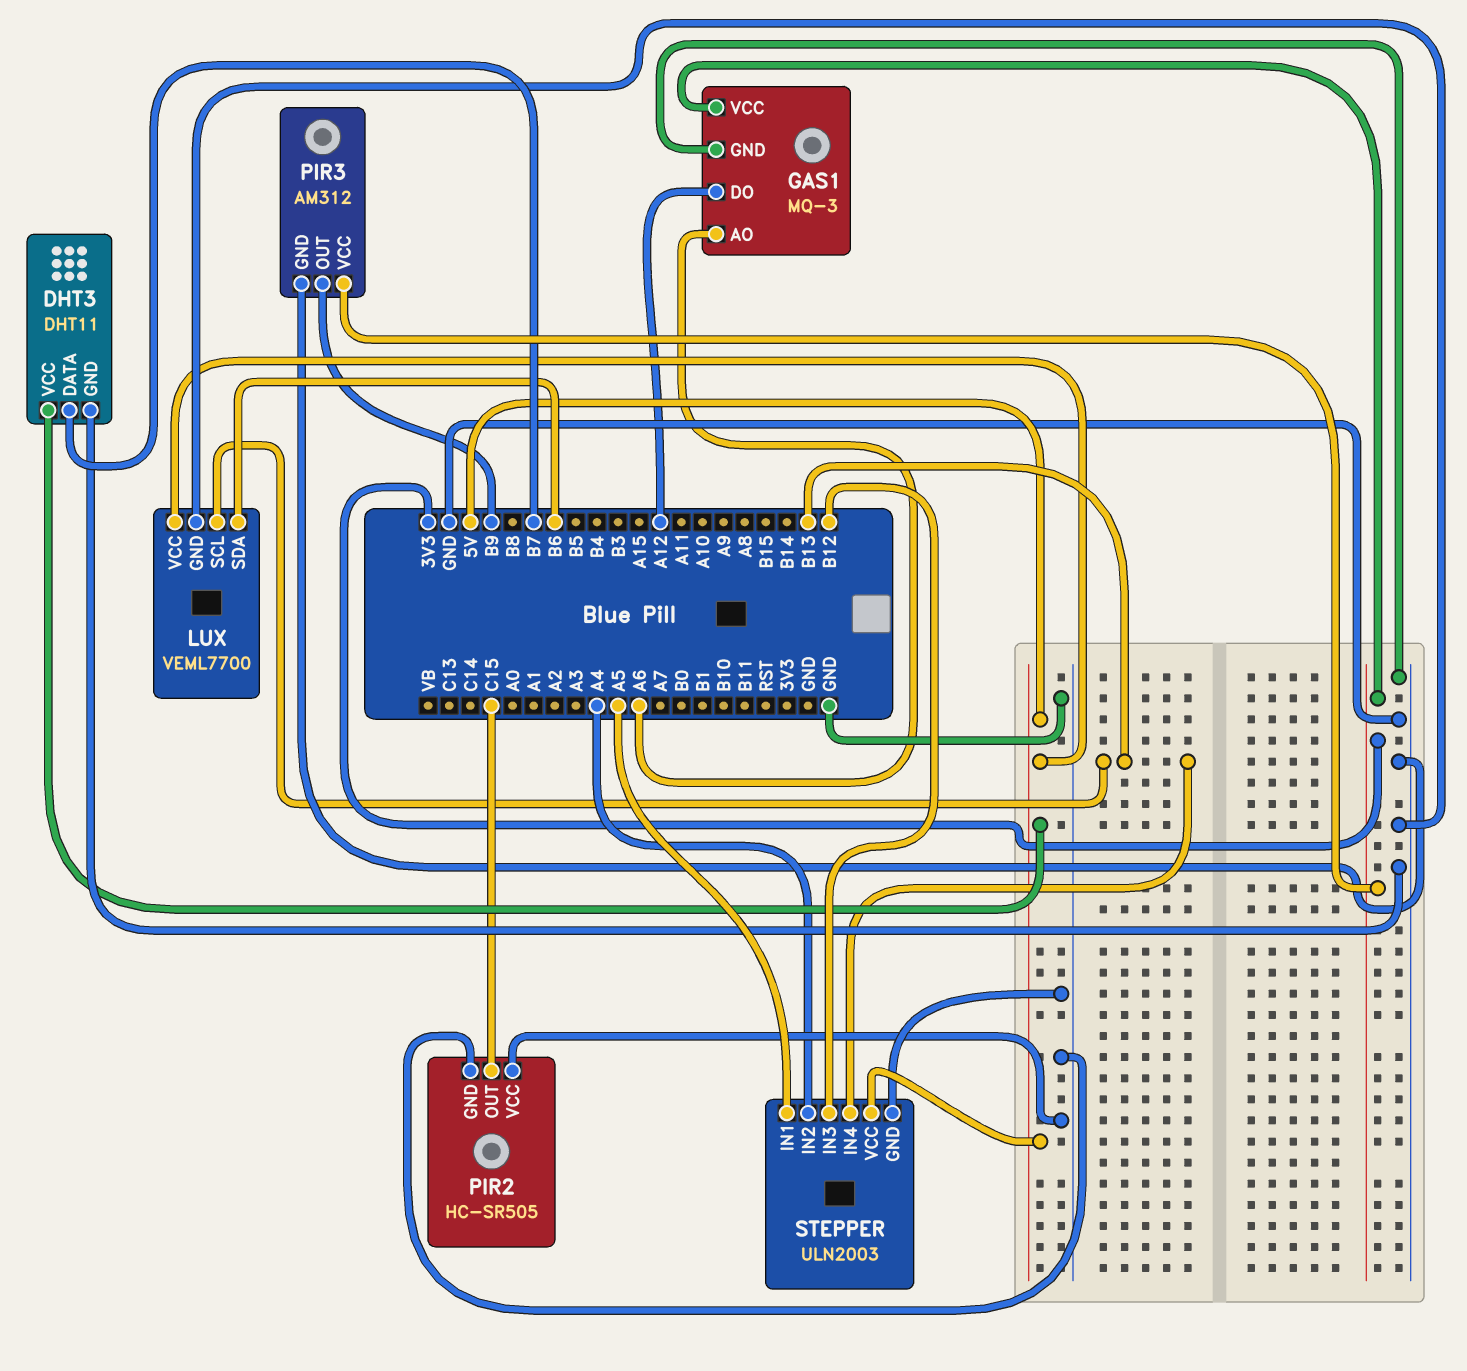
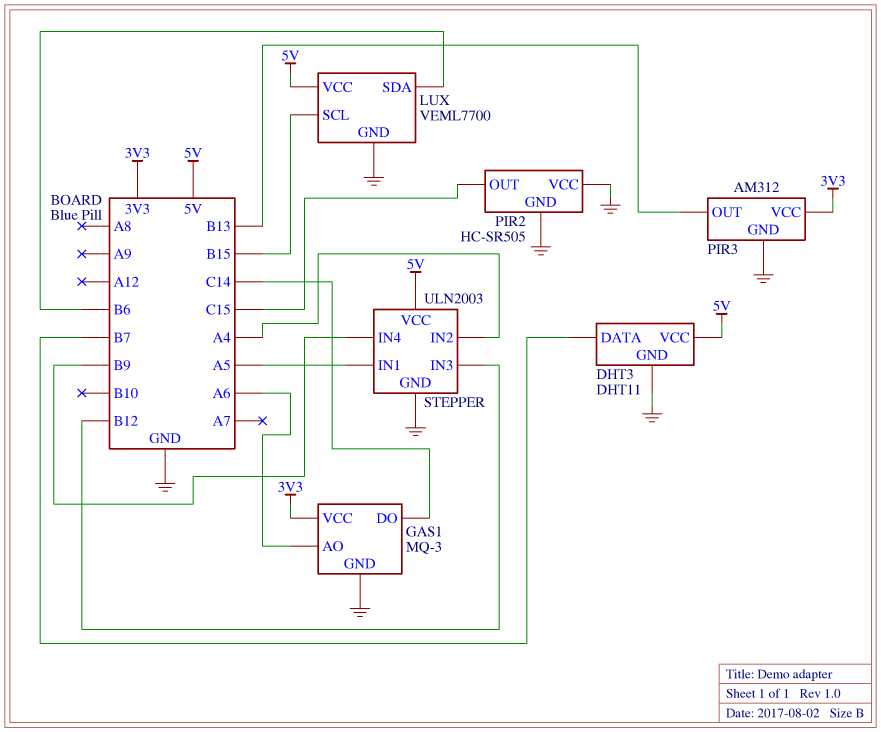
GAS1 pin DO: A12 -> C14
LUX pin SCL: B13 -> B15
PIR3 pin OUT: B9 -> B13
STEPPER pin IN4: B13 -> B9

